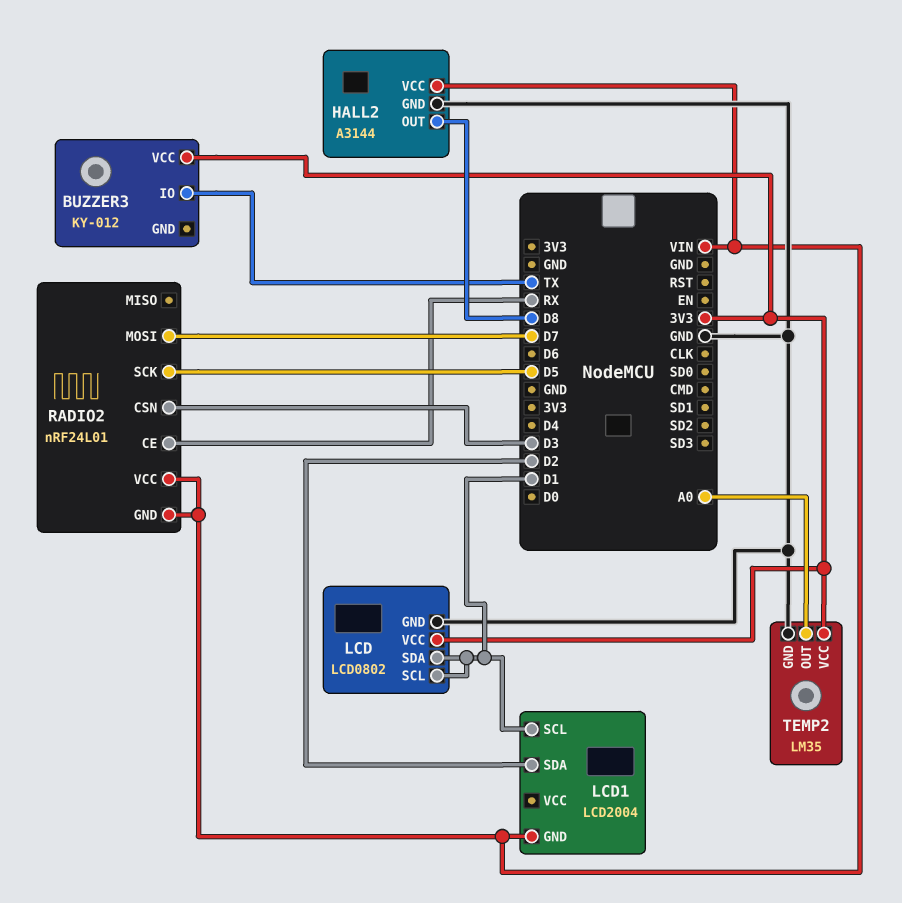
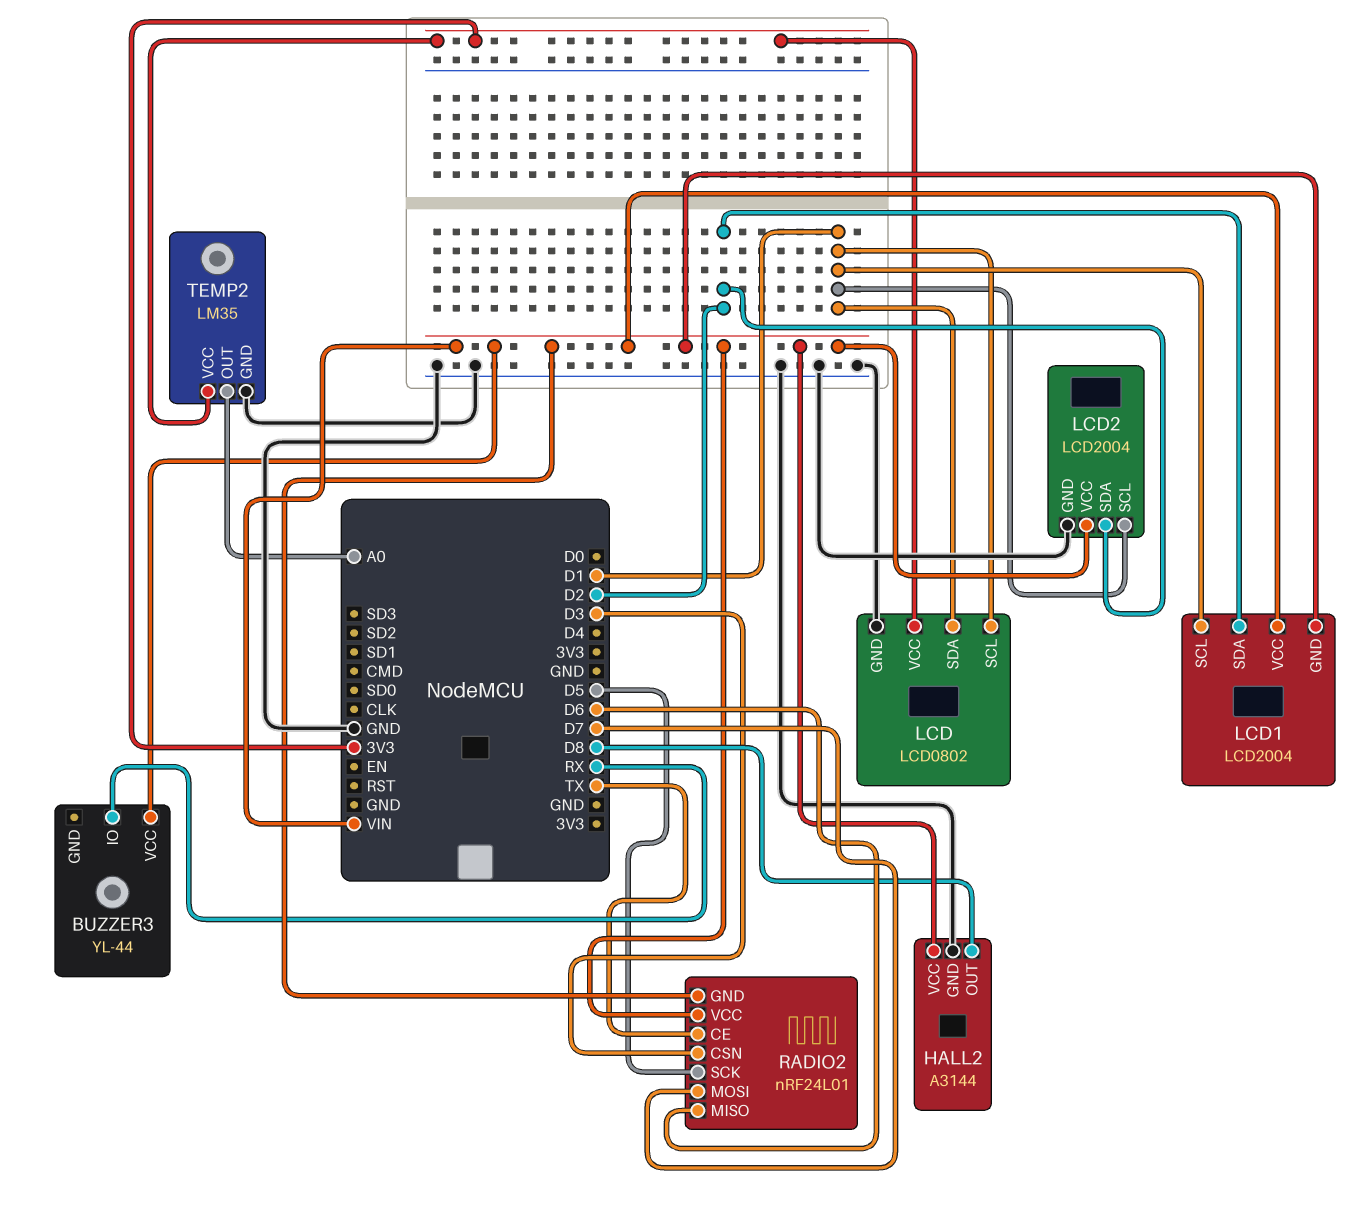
BUZZER3: KY-012 -> YL-44
BUZZER3 pin IO: TX -> RX
BUZZER3 pin VCC: 3V3 -> VIN
LCD1 pin VCC: none -> VIN
LCD2: none -> LCD2004
LCD2 pin GND: none -> GND
LCD2 pin SCL: none -> D1
LCD2 pin SDA: none -> D2
LCD2 pin VCC: none -> VIN
RADIO2 pin CE: RX -> TX
RADIO2 pin MISO: none -> D6

